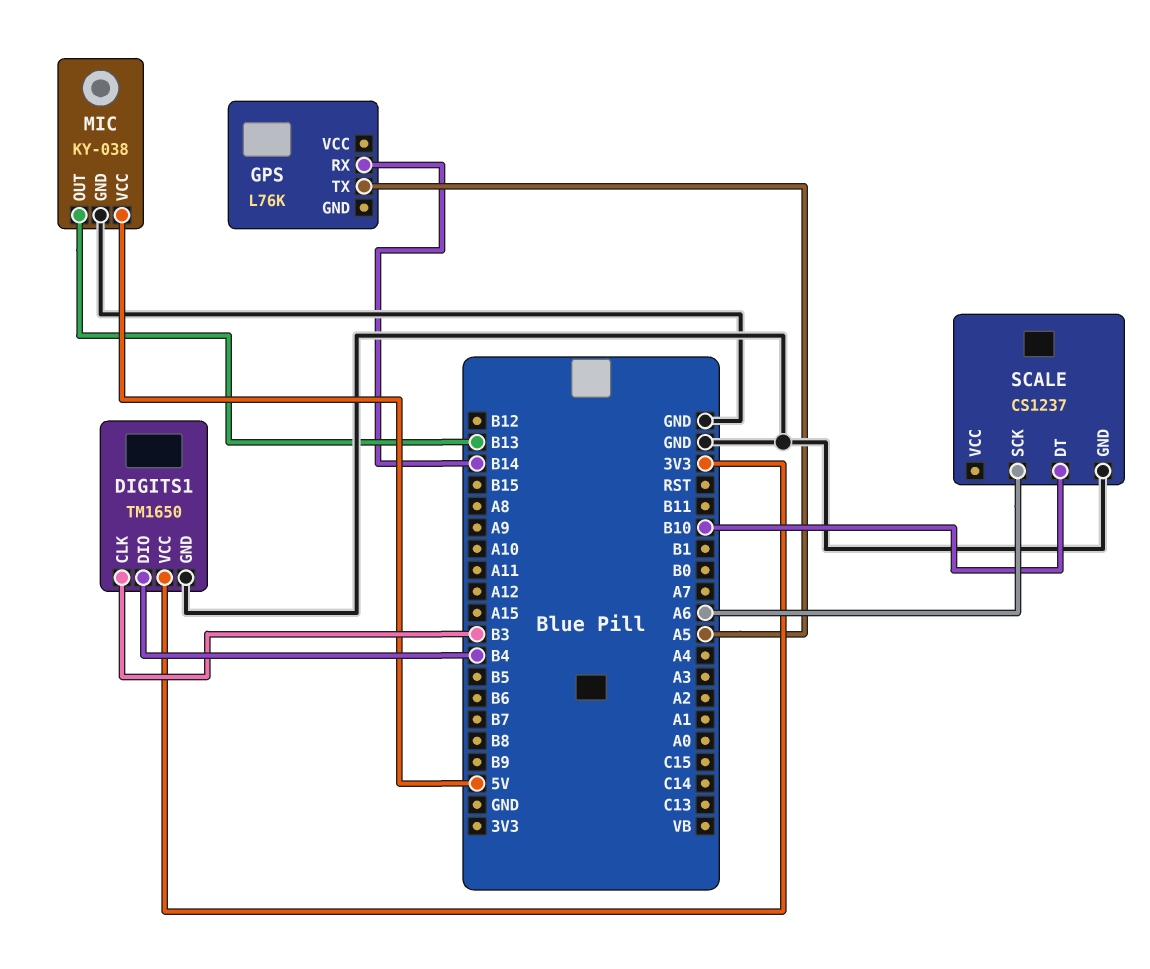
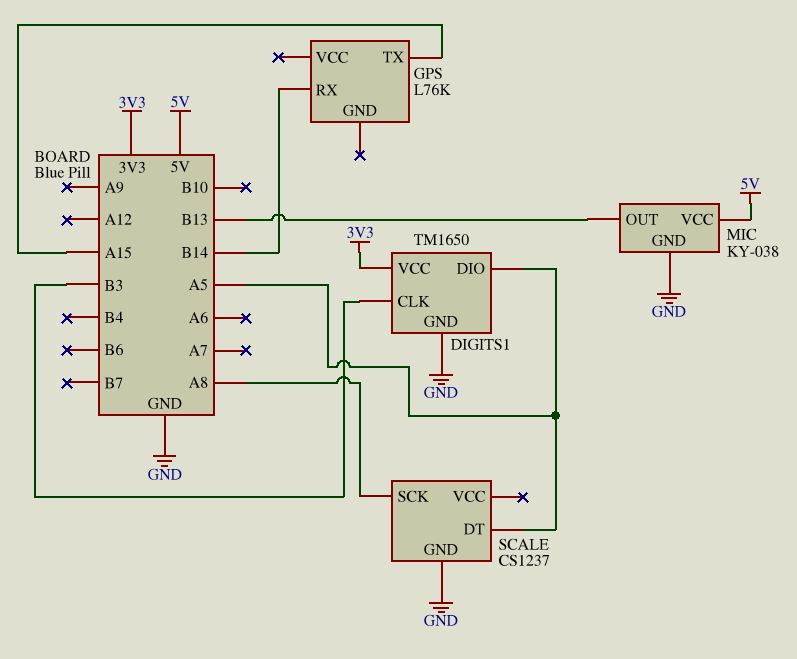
DIGITS1 pin DIO: B4 -> A5
GPS pin TX: A5 -> A15
SCALE pin DT: B10 -> A5
SCALE pin SCK: A6 -> A8

